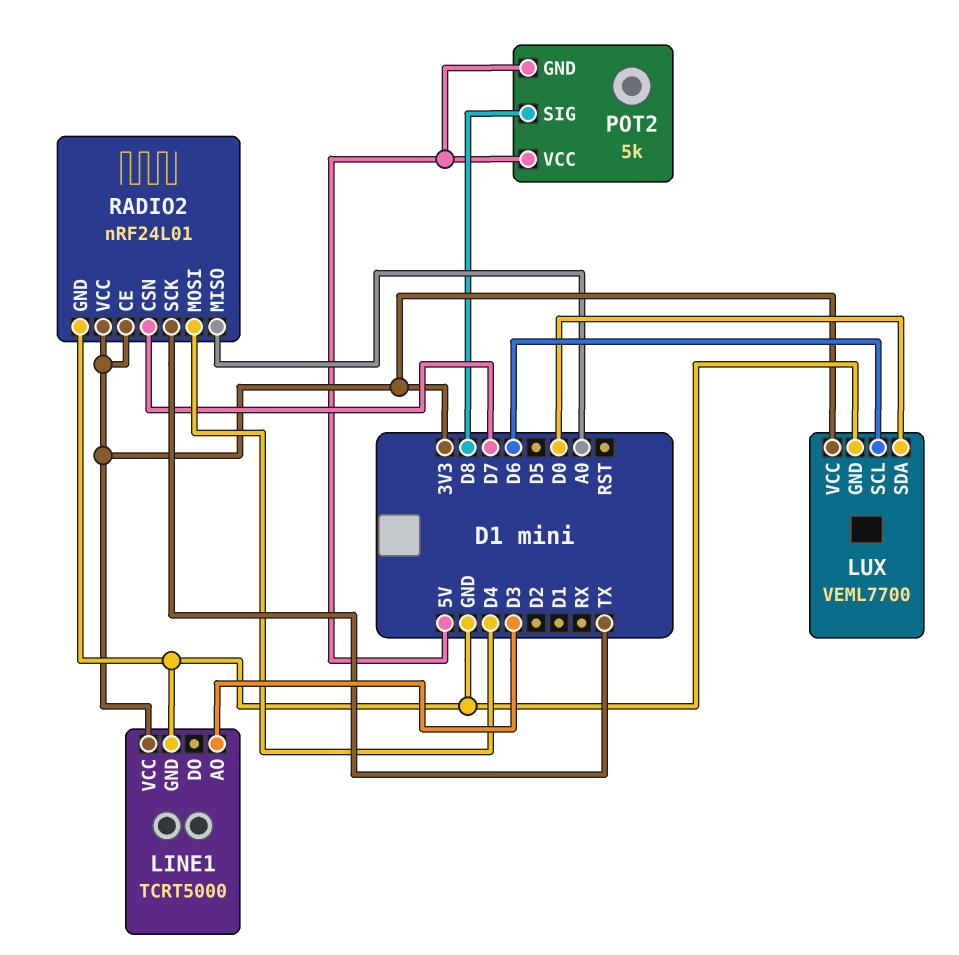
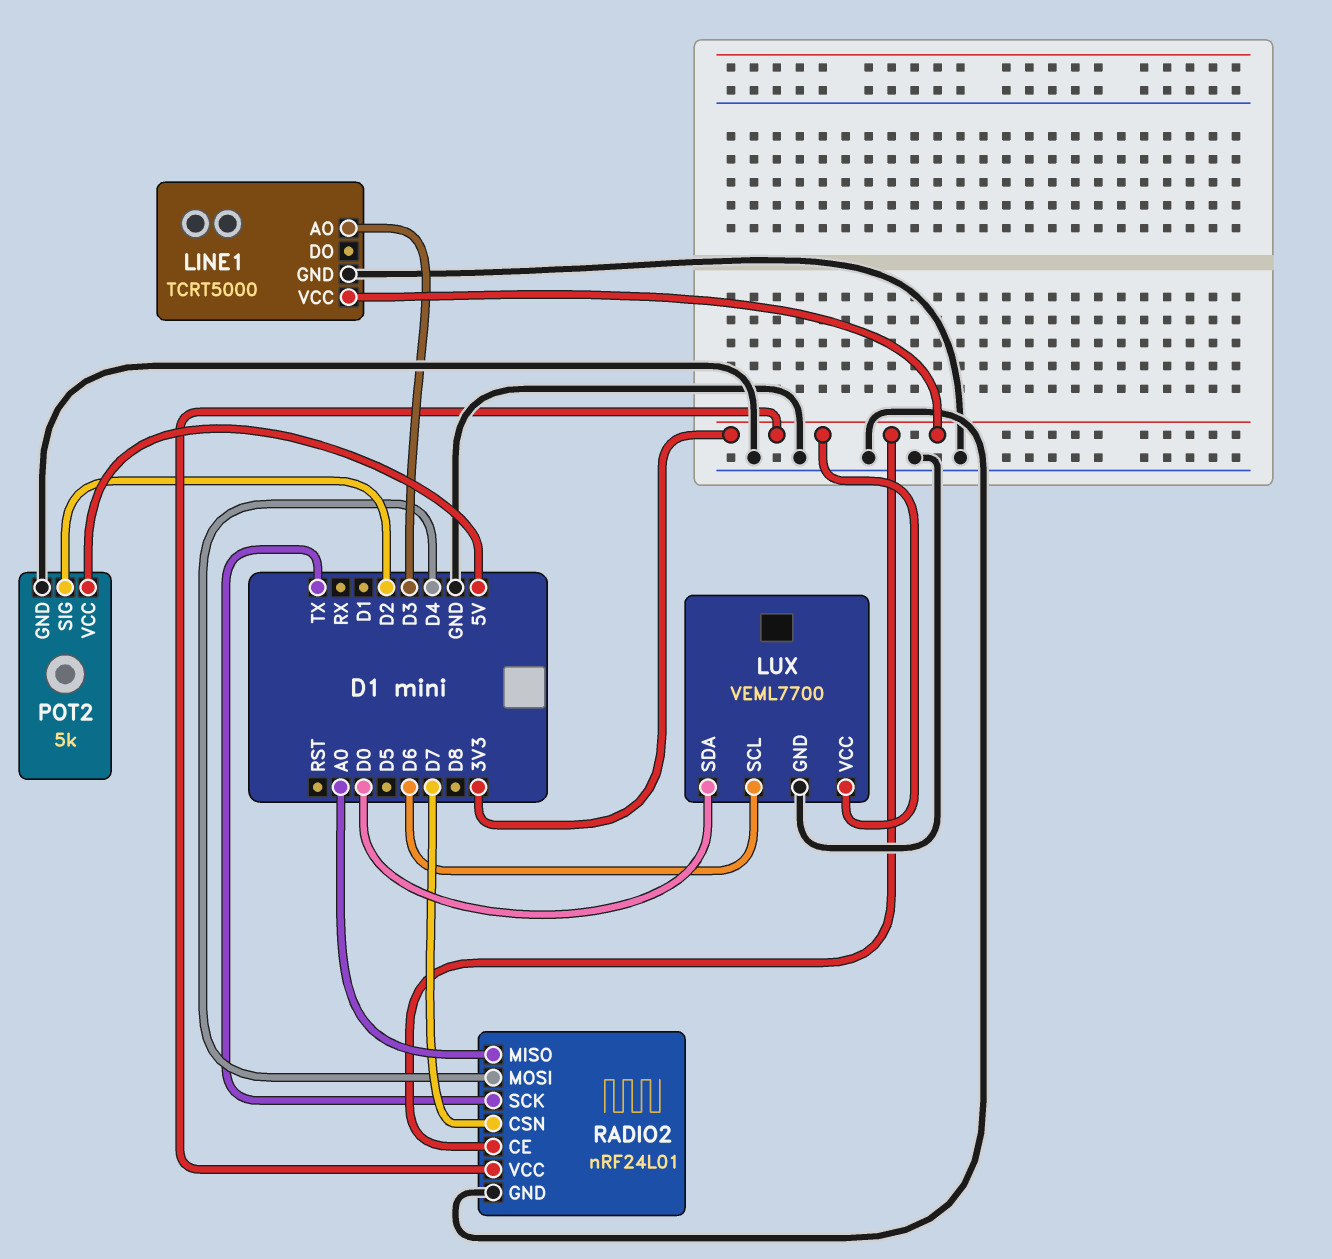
POT2 pin GND: 5V -> GND
POT2 pin SIG: D8 -> D2

